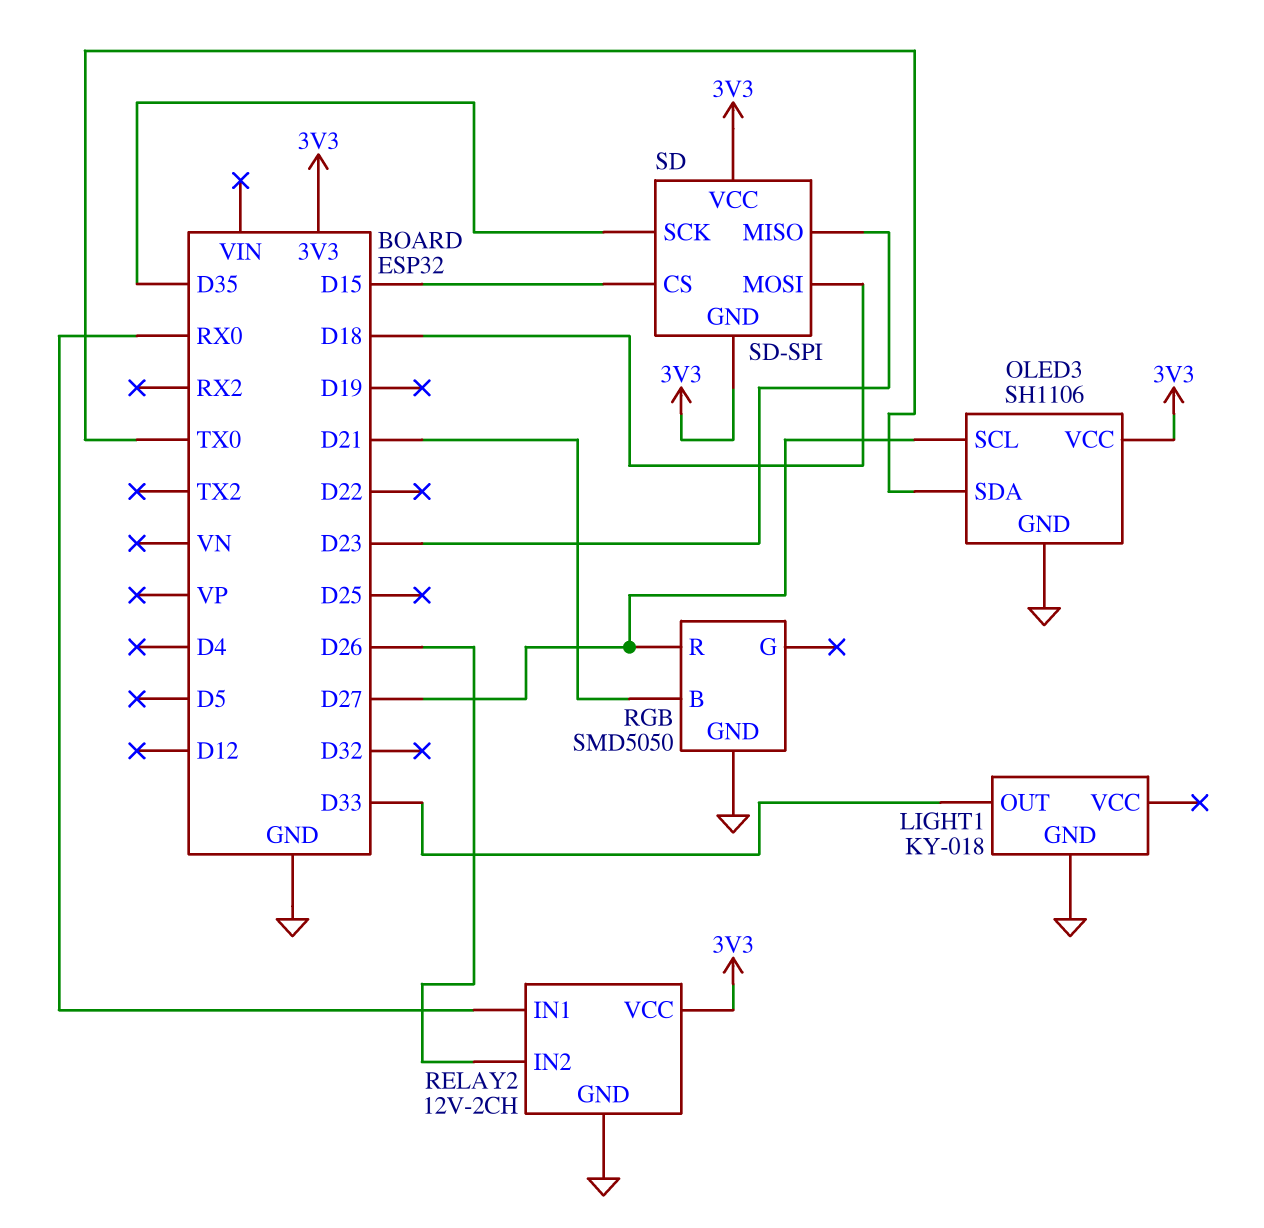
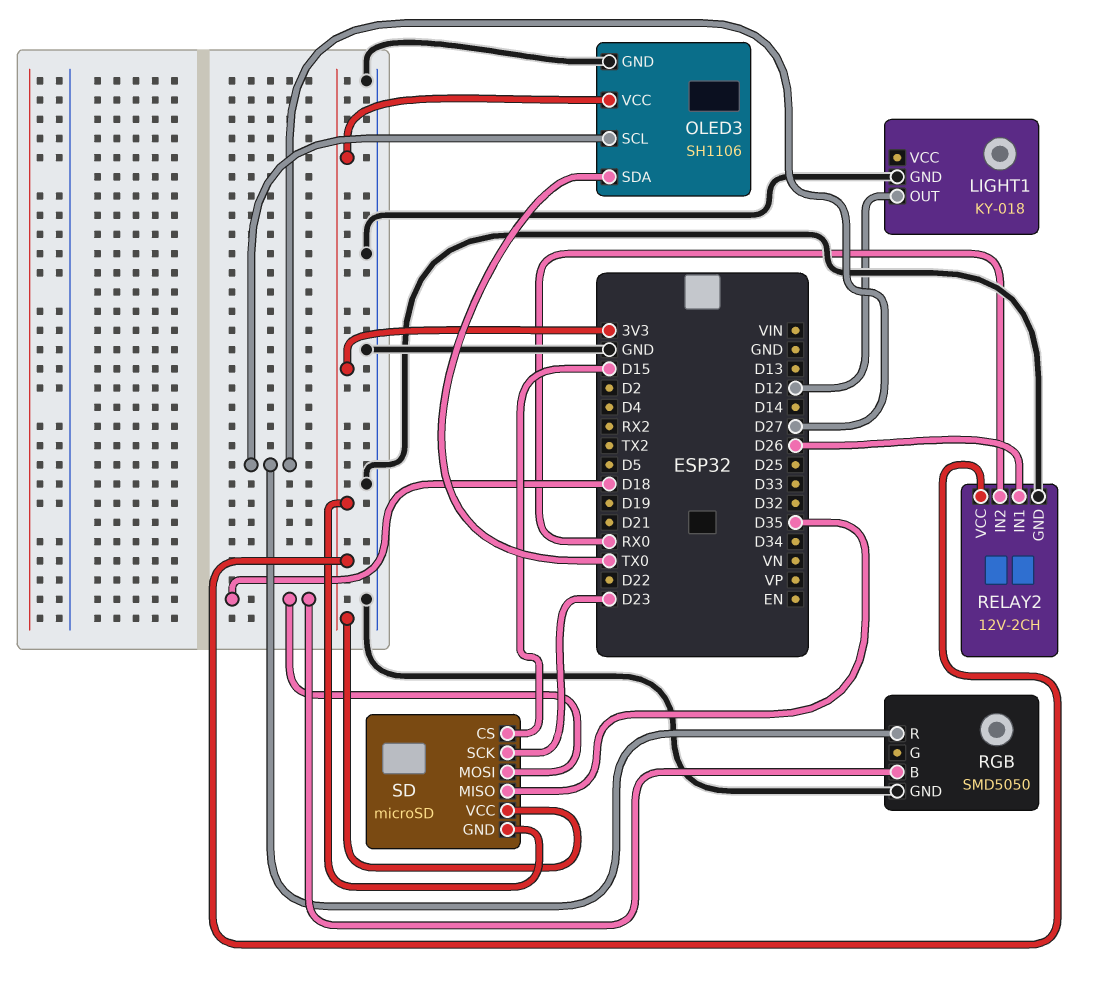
LIGHT1 pin OUT: D33 -> D12
RELAY2 pin IN1: RX0 -> D26
RELAY2 pin IN2: D26 -> RX0
RGB pin B: D21 -> D18
SD: SD-SPI -> microSD
SD pin MISO: D23 -> D35
SD pin SCK: D35 -> D23

